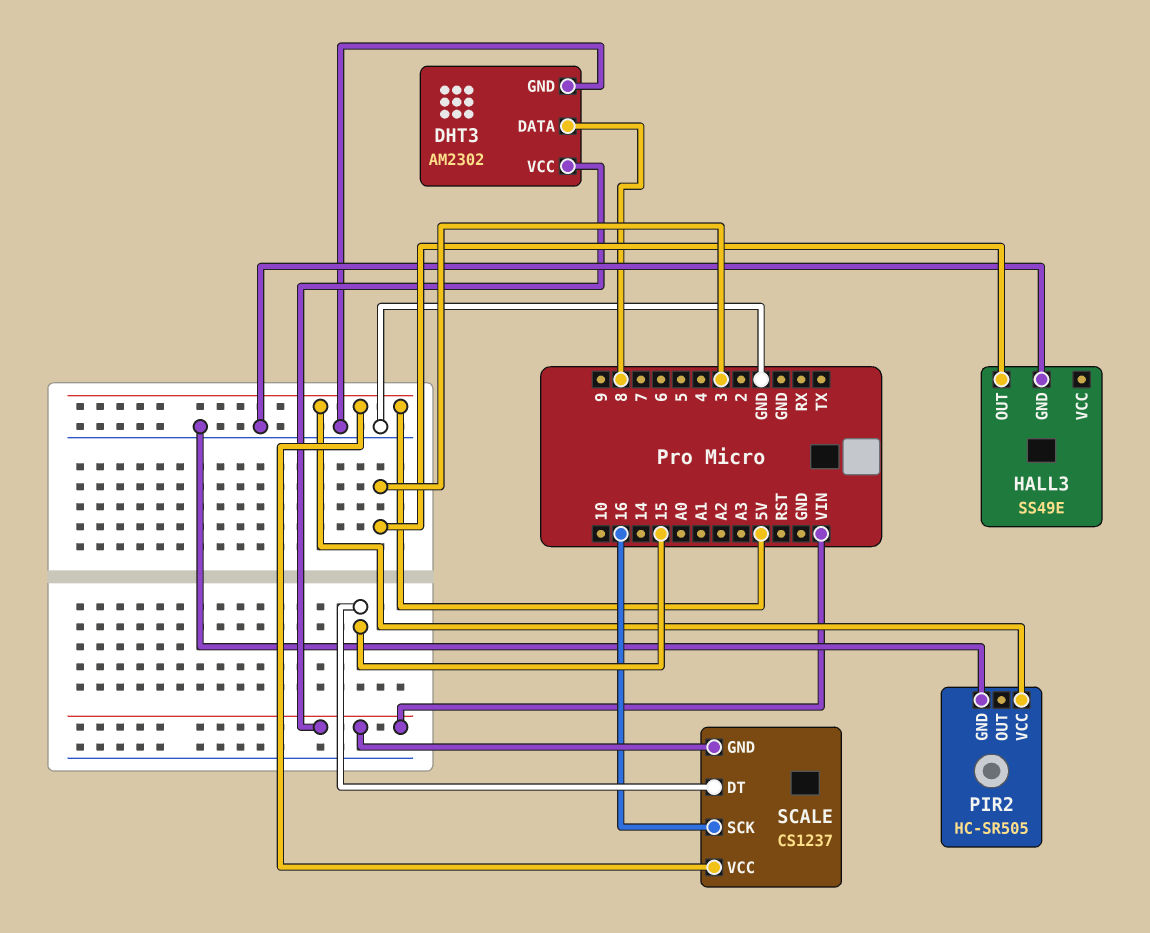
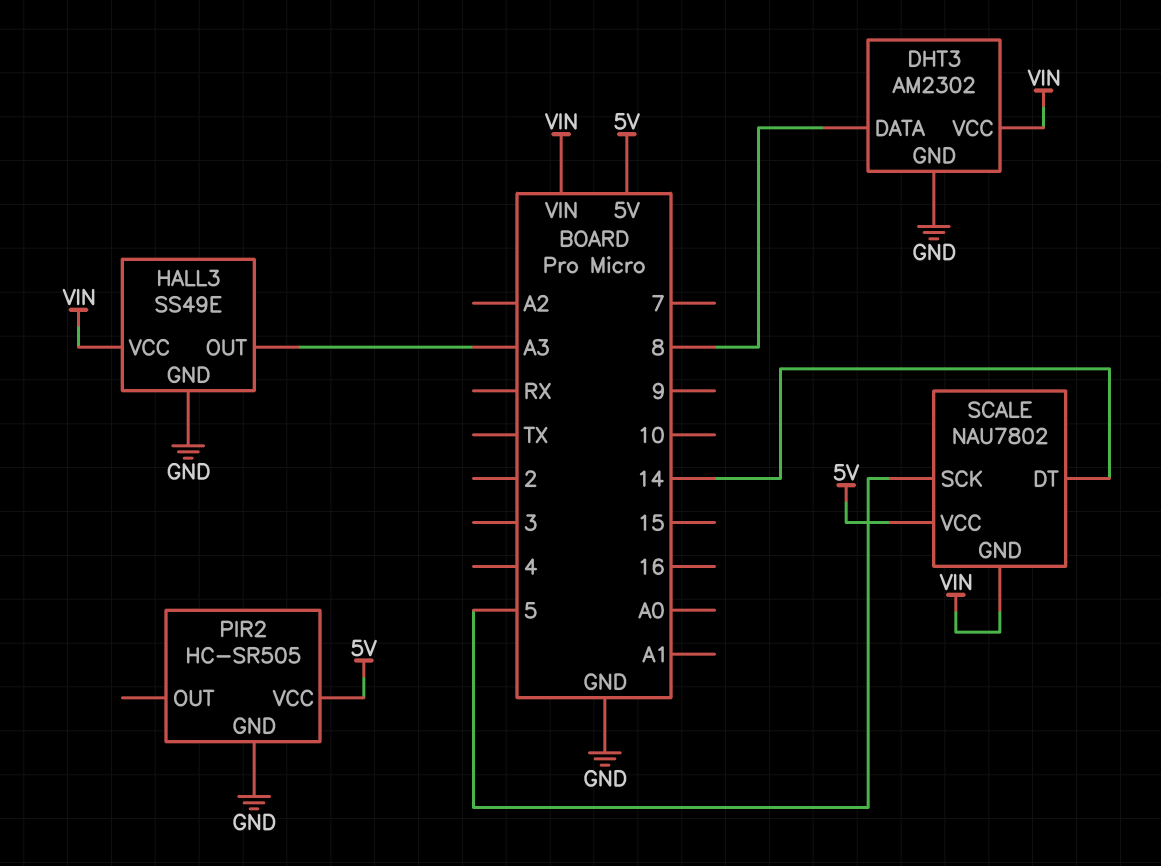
HALL3 pin OUT: 3 -> A3
HALL3 pin VCC: none -> VIN
SCALE: CS1237 -> NAU7802
SCALE pin DT: 15 -> 14
SCALE pin SCK: 16 -> 5

